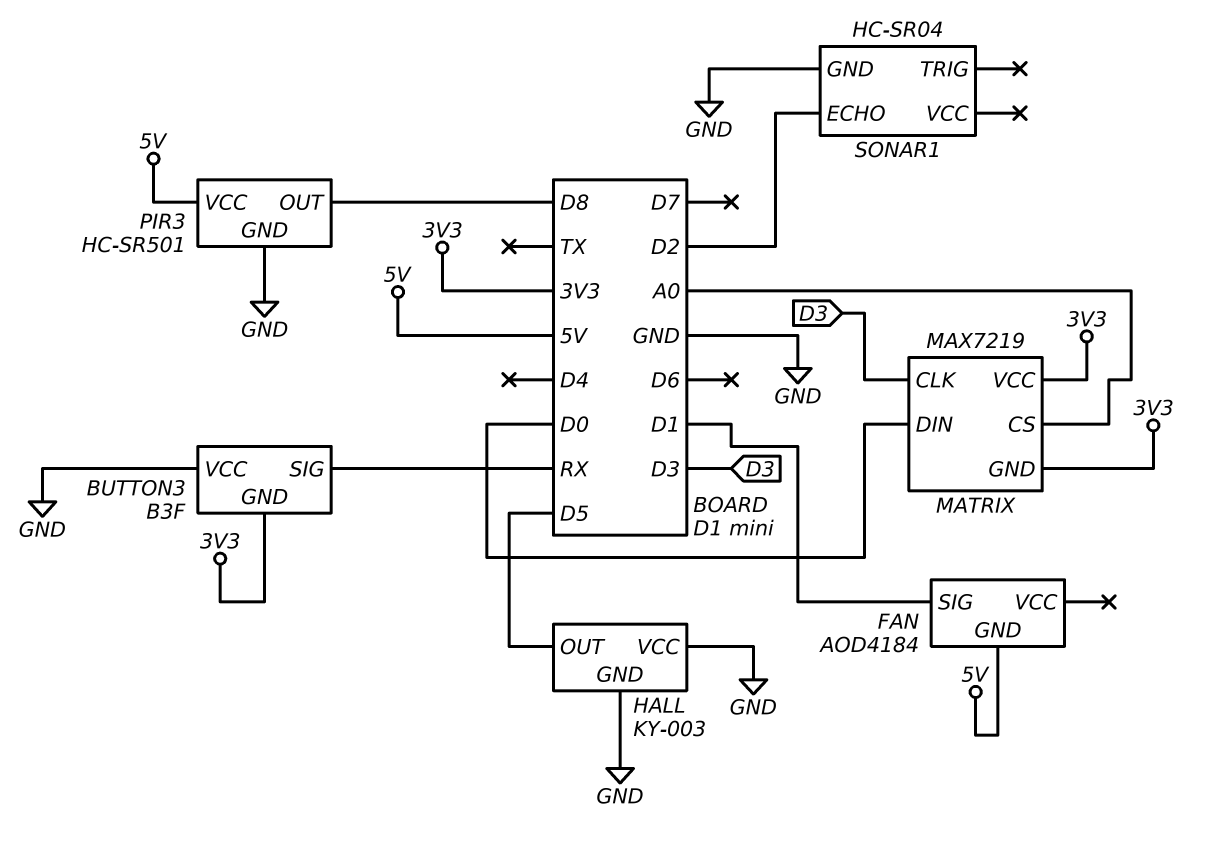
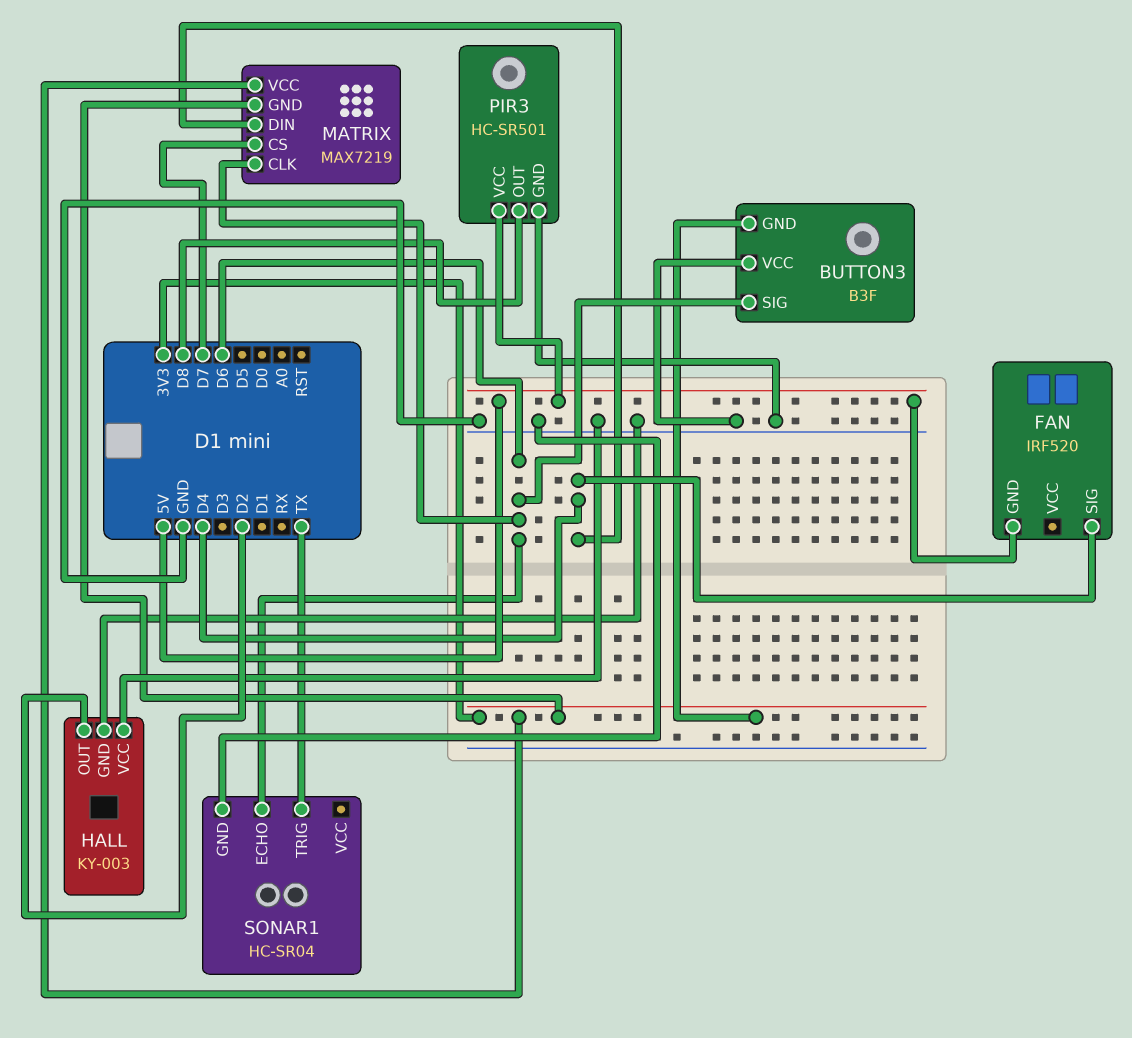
BUTTON3 pin SIG: RX -> D6
FAN: AOD4184 -> IRF520
FAN pin SIG: D1 -> D4
HALL pin OUT: D5 -> D2
MATRIX pin CLK: D3 -> D6
MATRIX pin CS: A0 -> D7
MATRIX pin DIN: D0 -> D4
SONAR1 pin ECHO: D2 -> D6
SONAR1 pin TRIG: none -> TX

